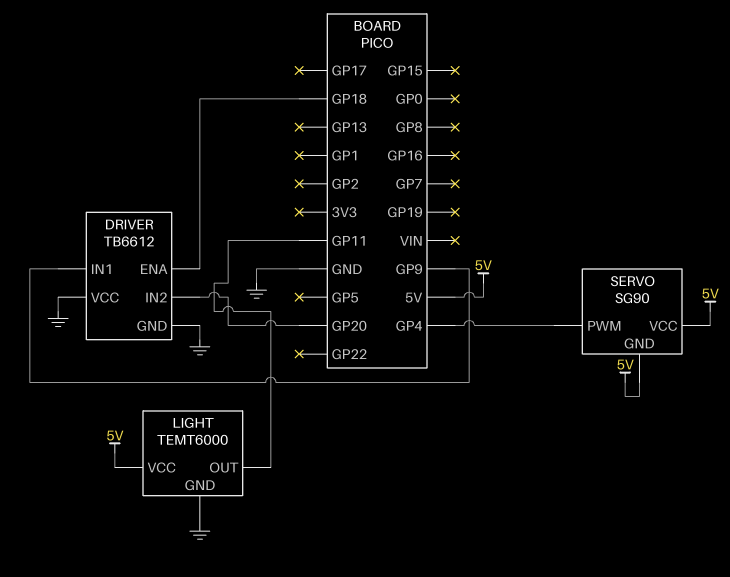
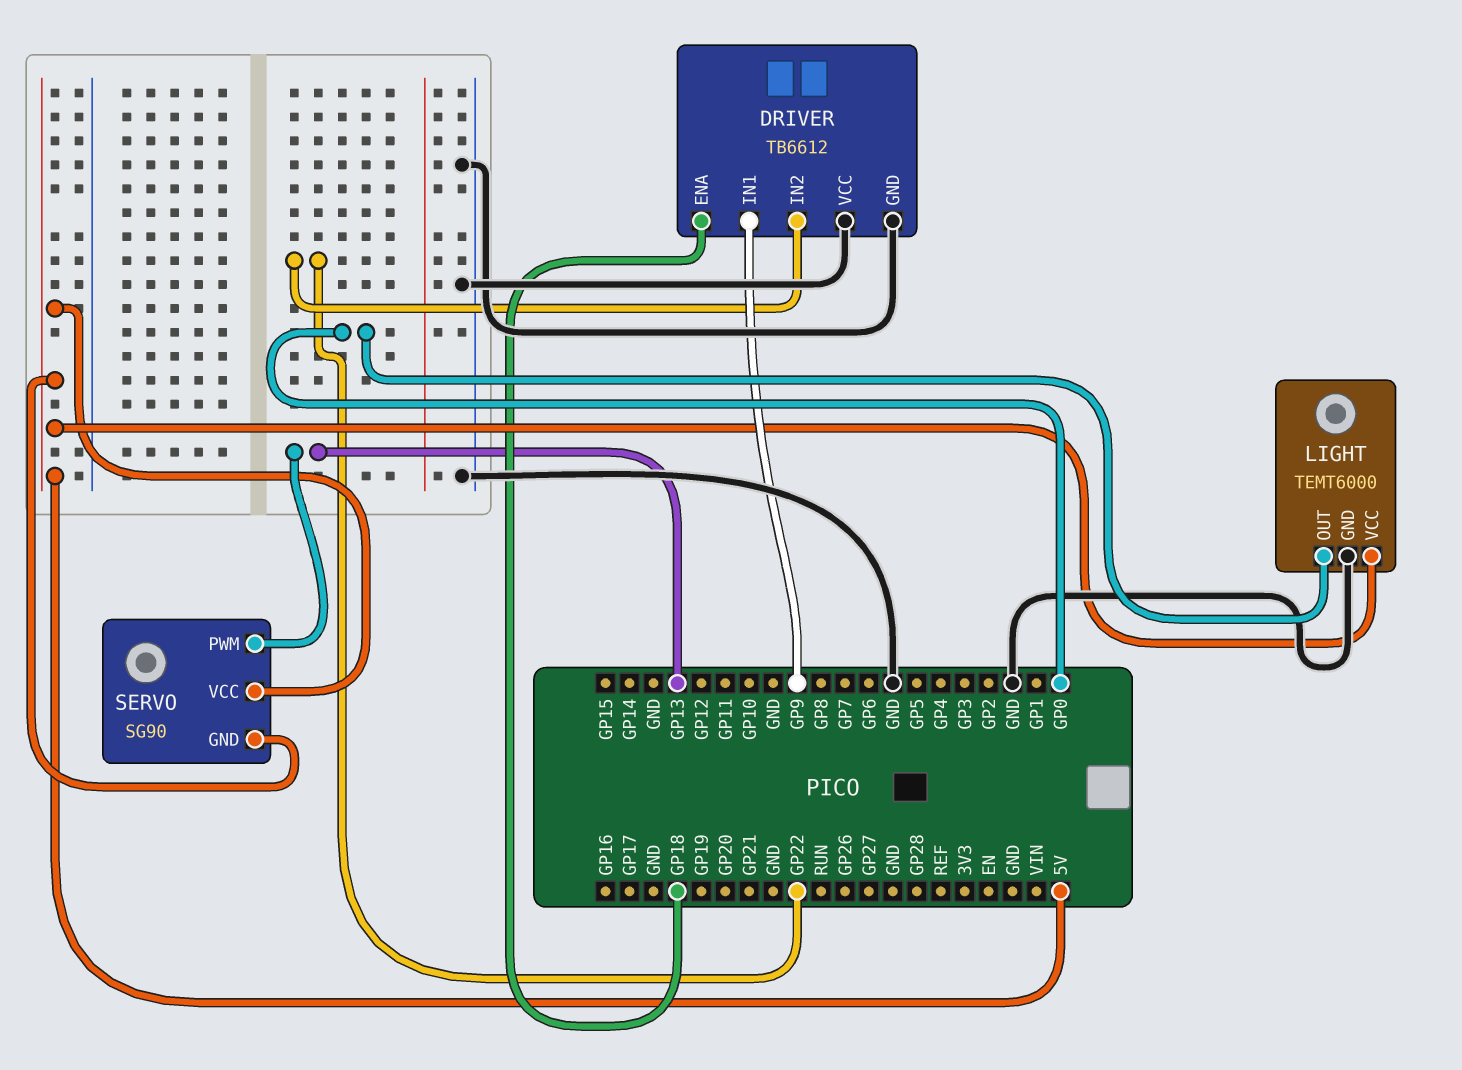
DRIVER pin IN2: GP20 -> GP22
LIGHT pin OUT: GP11 -> GP0
SERVO pin PWM: GP4 -> GP13

